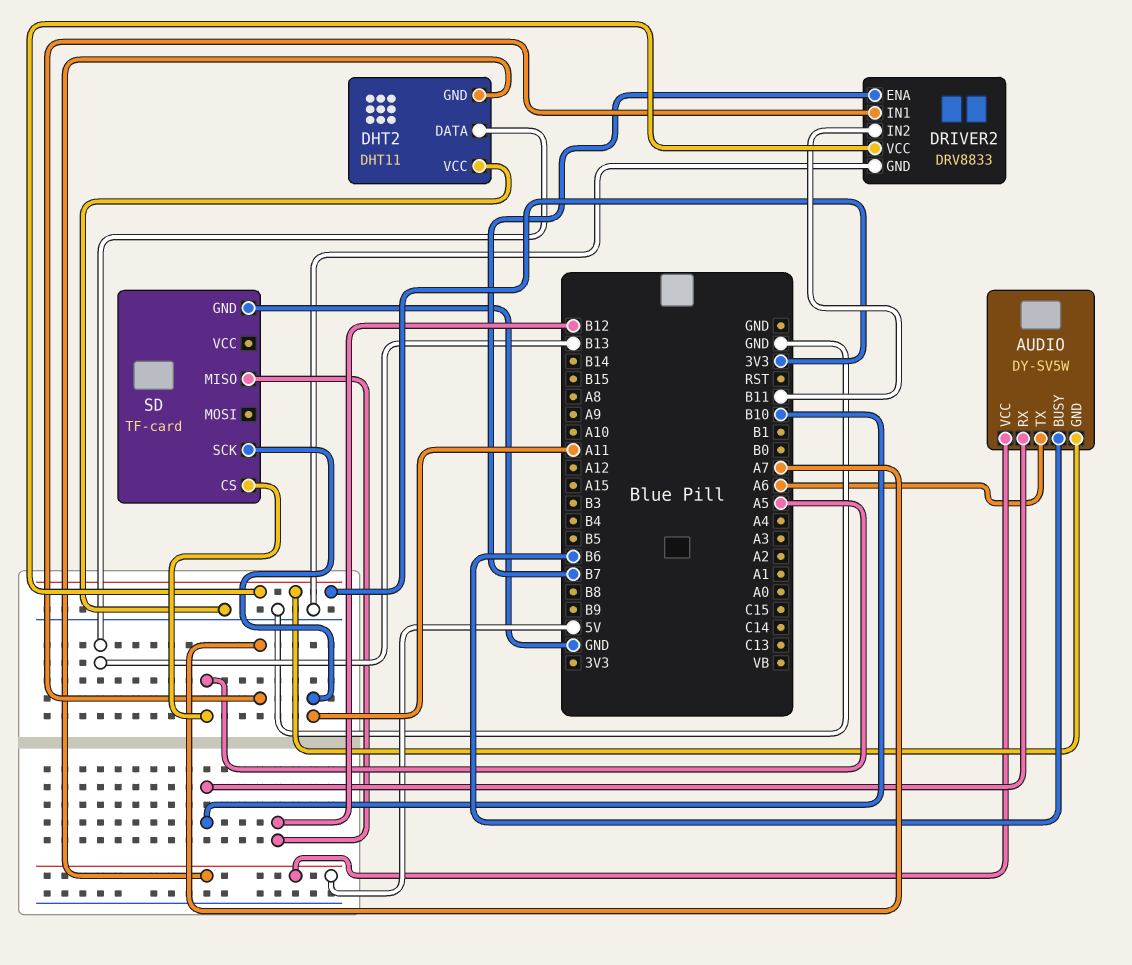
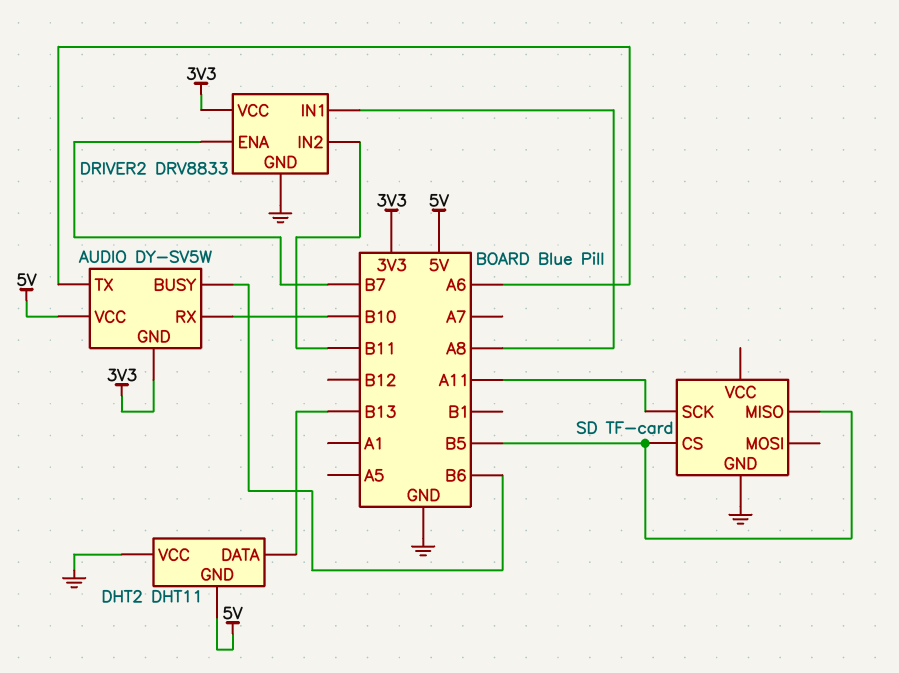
DRIVER2 pin IN1: A7 -> A8
SD pin CS: A5 -> B5
SD pin MISO: B12 -> B5

